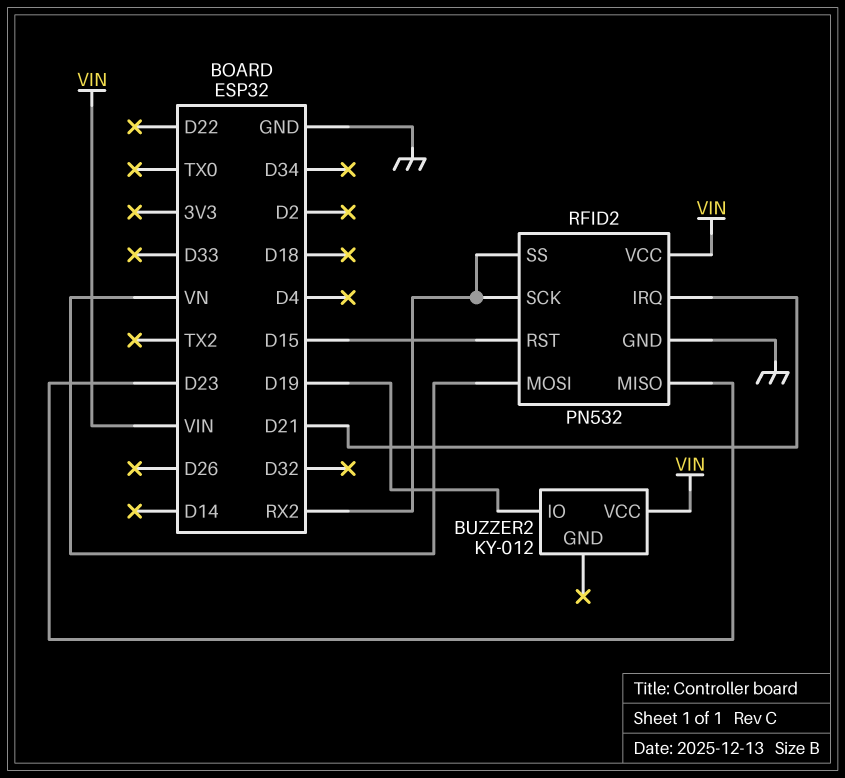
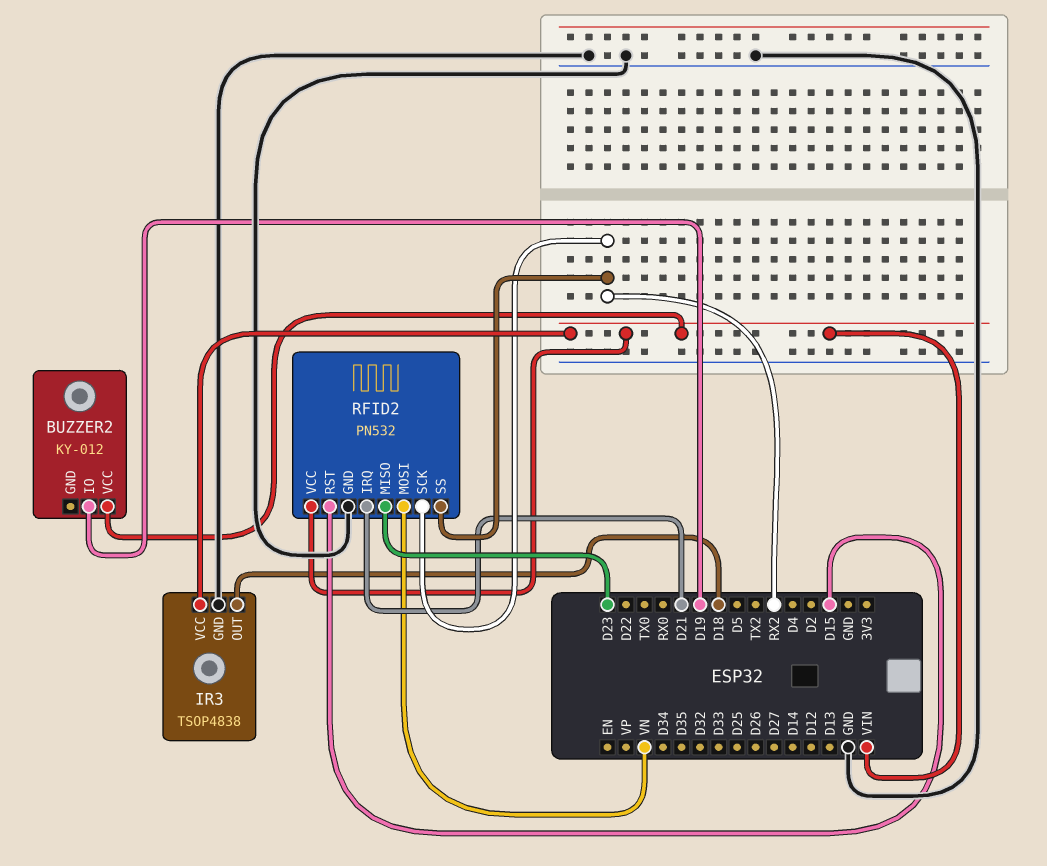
IR3: none -> TSOP4838
IR3 pin GND: none -> GND
IR3 pin OUT: none -> D18
IR3 pin VCC: none -> VIN

